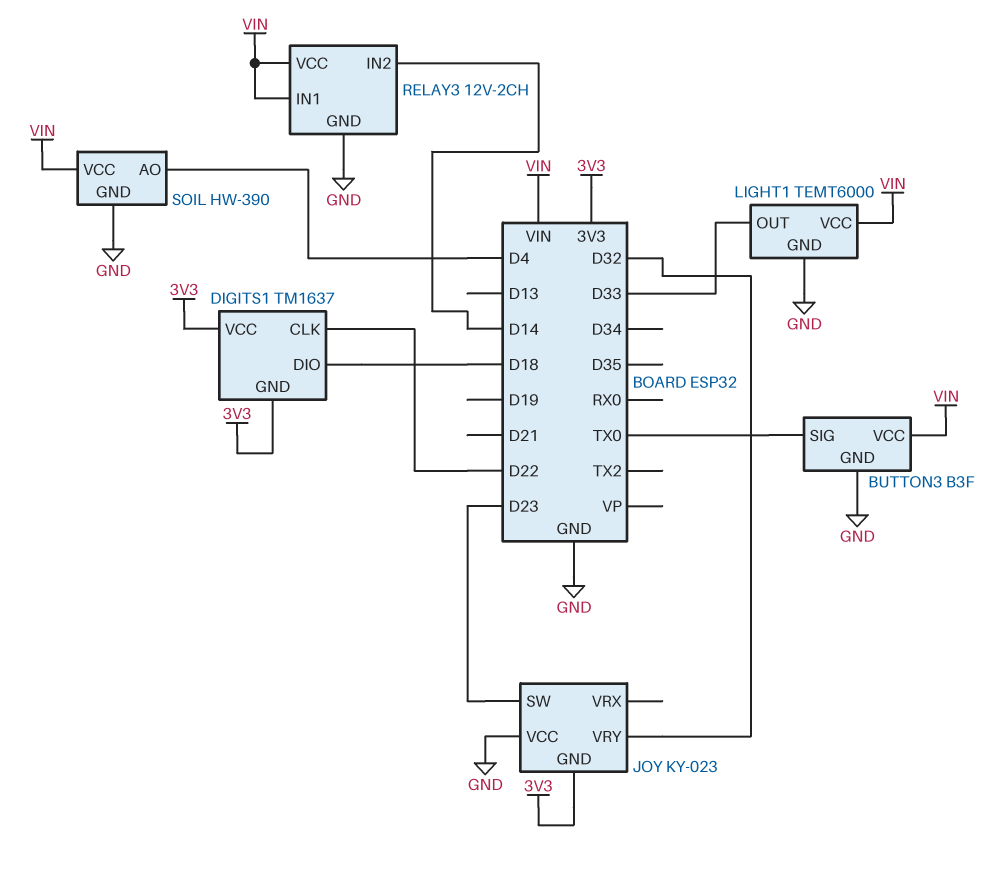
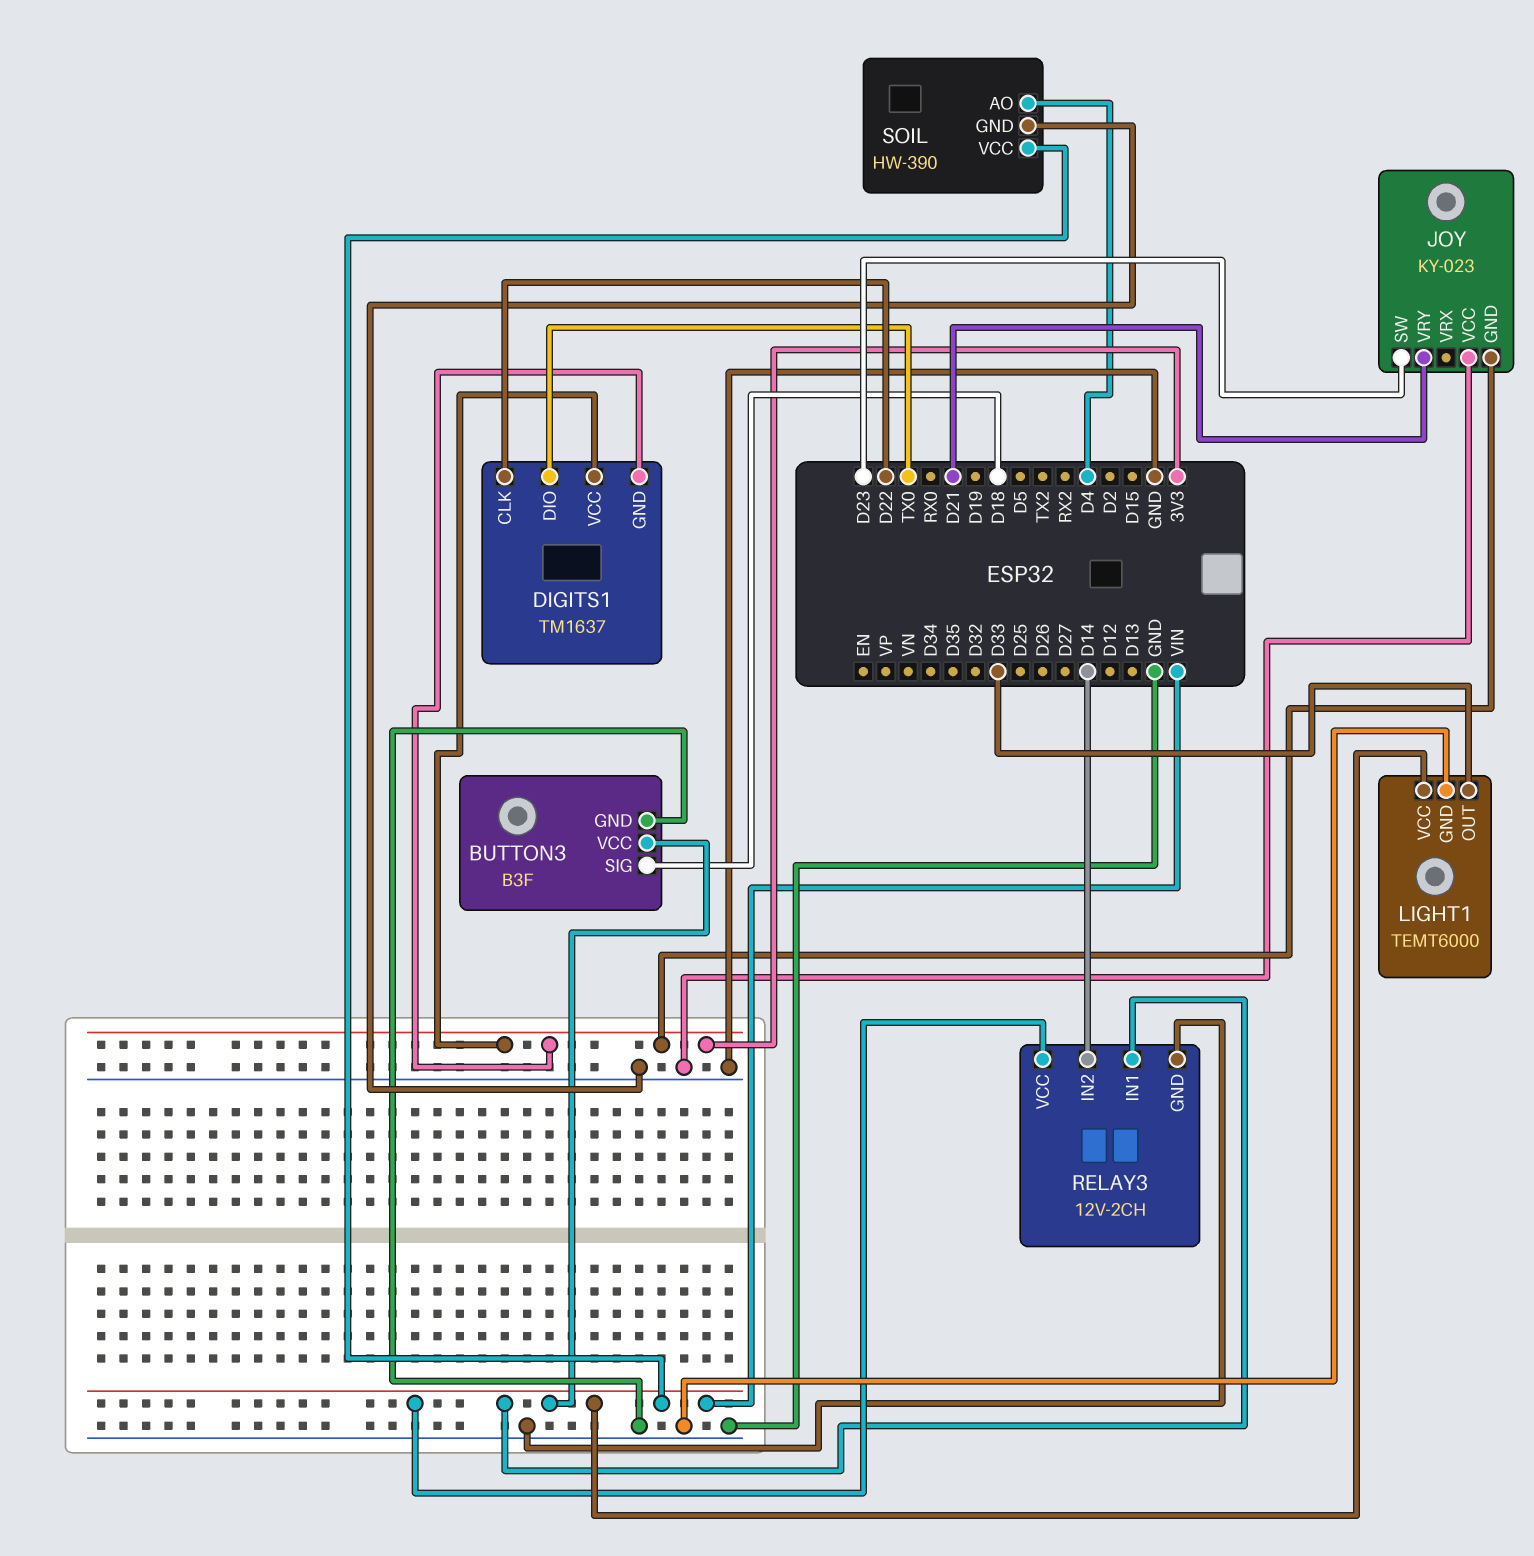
BUTTON3 pin SIG: TX0 -> D18
DIGITS1 pin DIO: D18 -> TX0
JOY pin VRY: D32 -> D21

